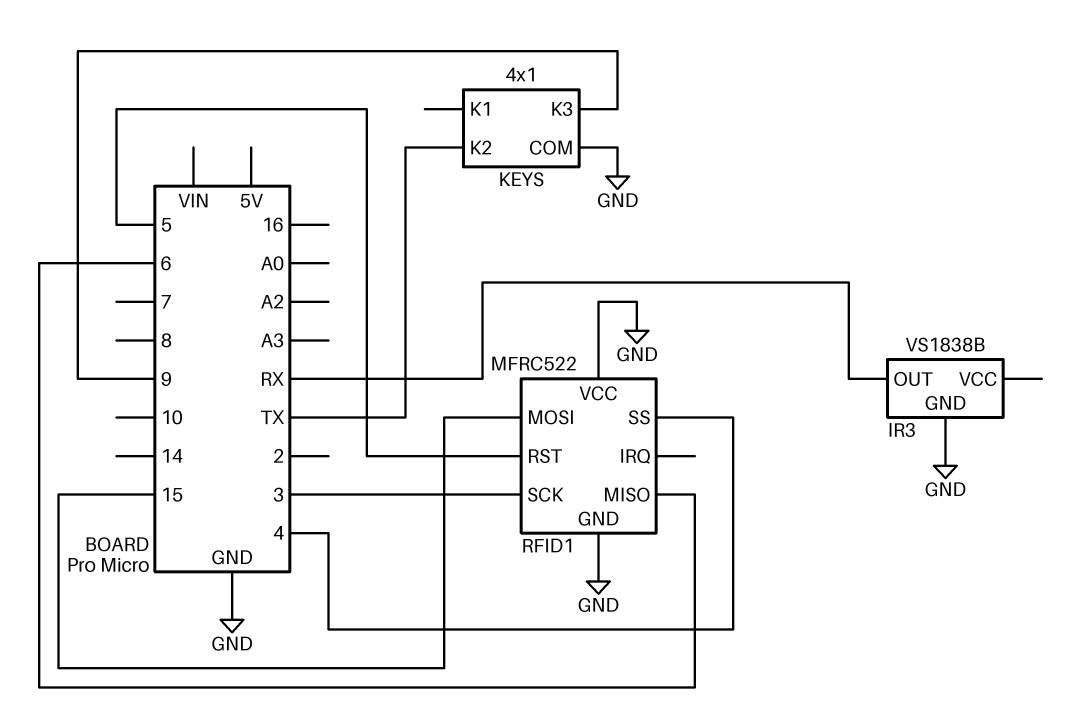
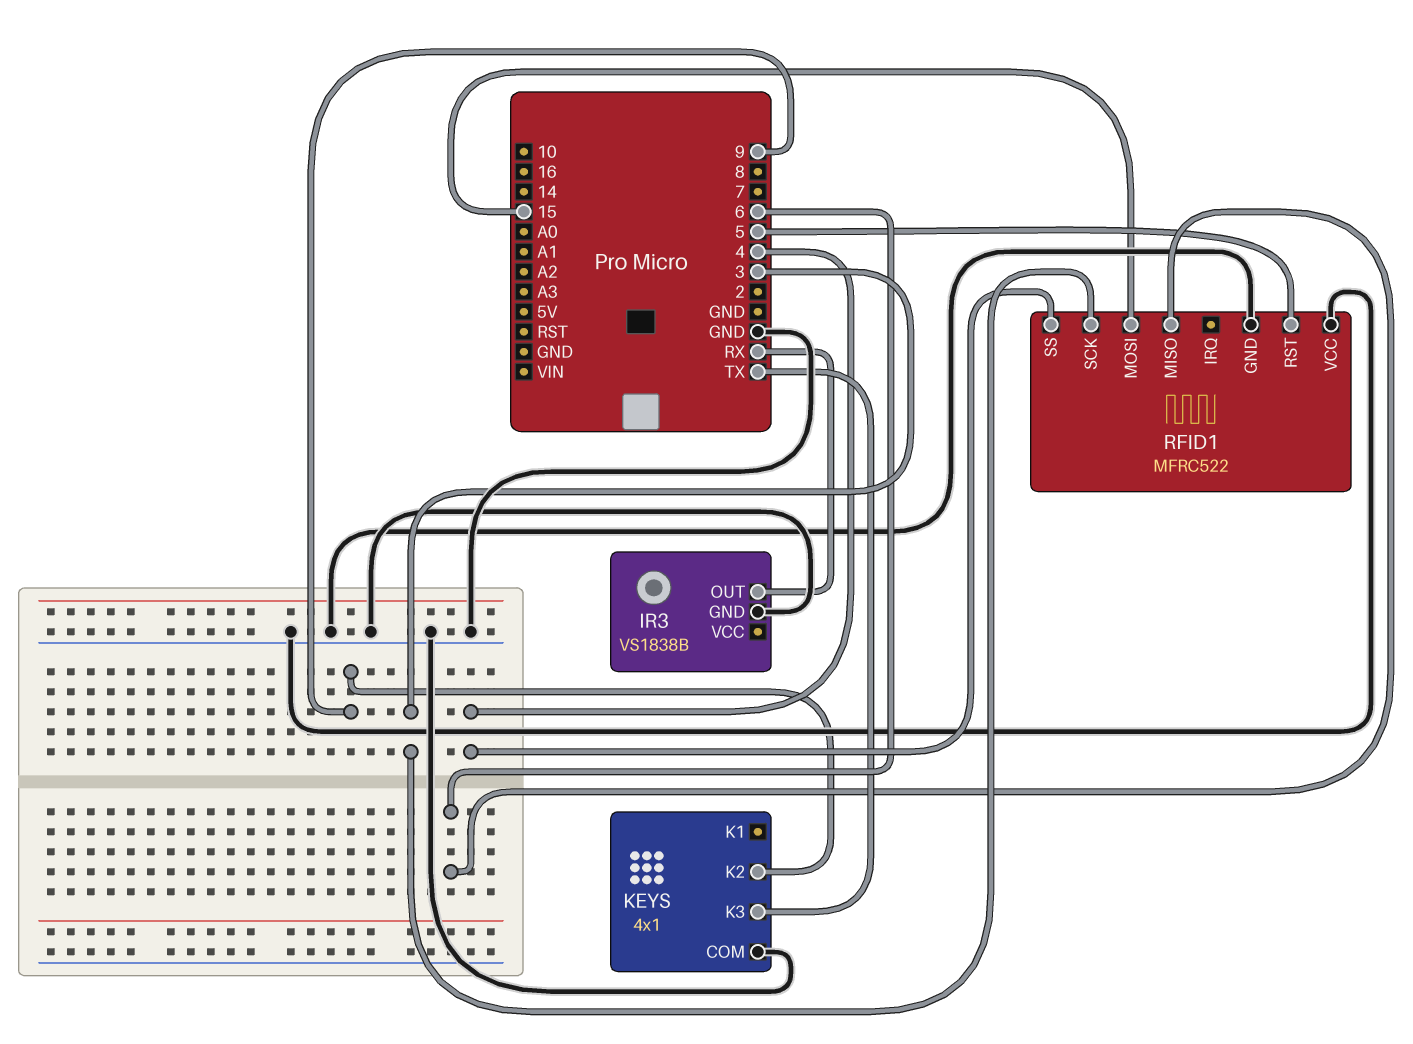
KEYS pin K2: TX -> 9
KEYS pin K3: 9 -> TX

